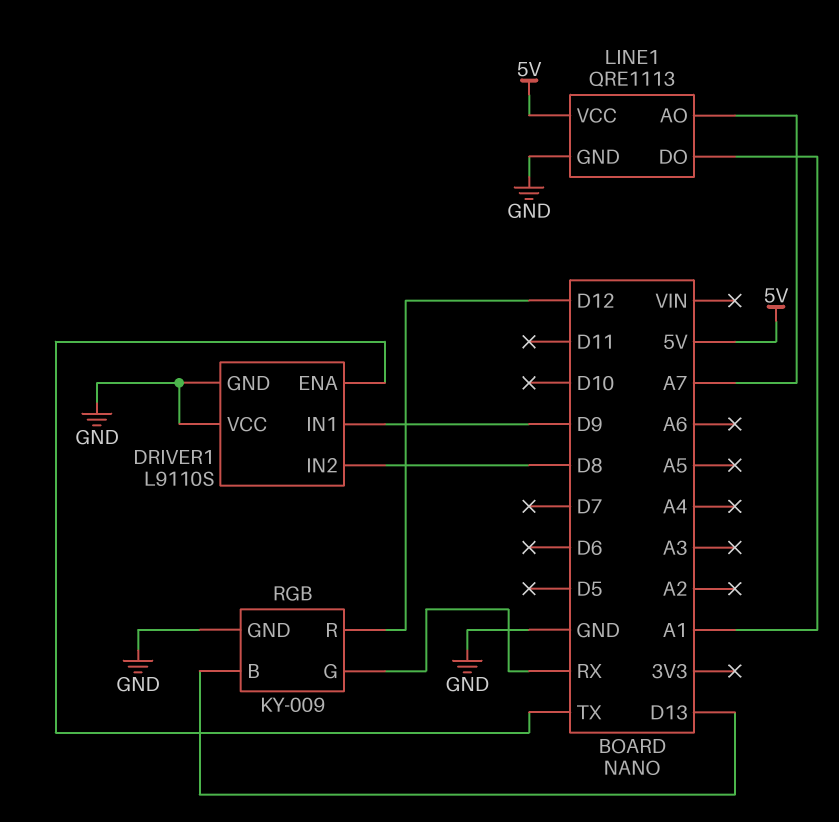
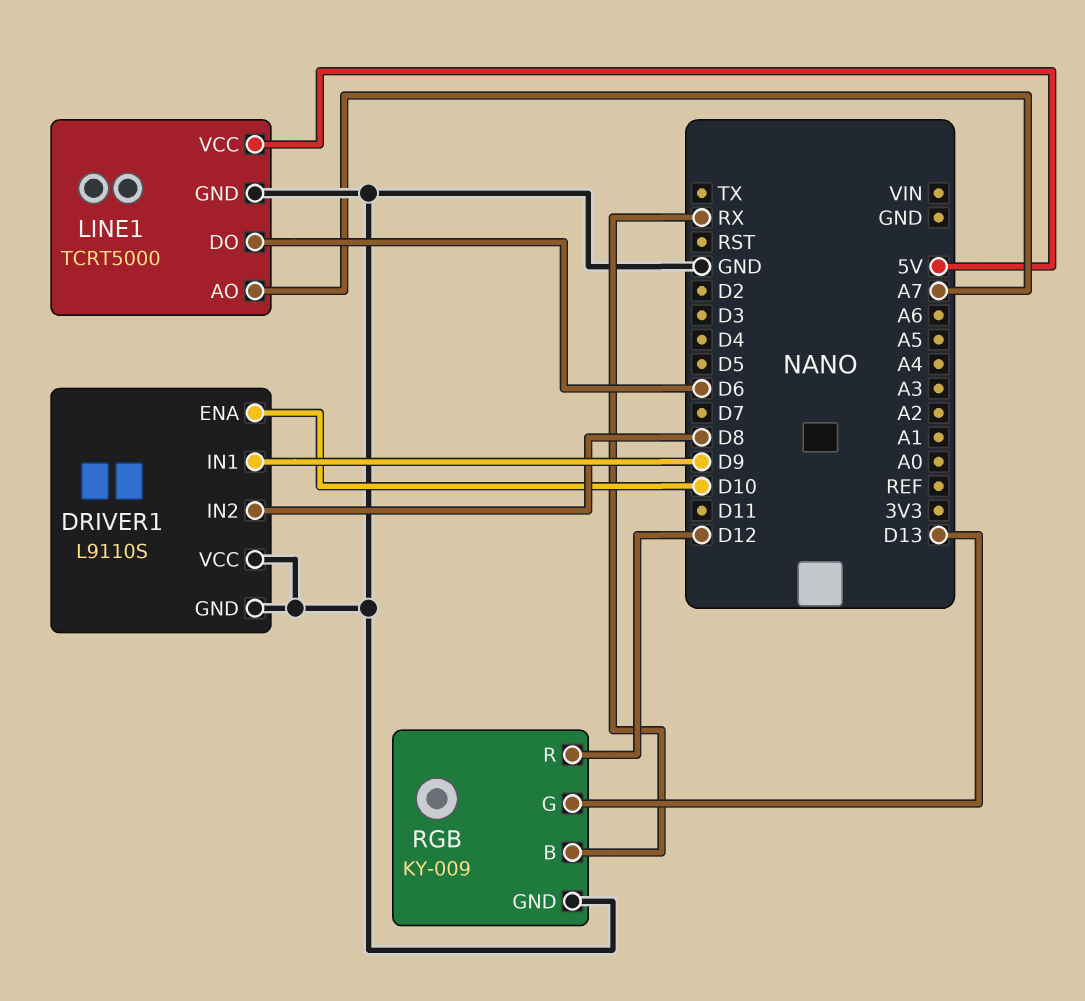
DRIVER1 pin ENA: TX -> D10
LINE1: QRE1113 -> TCRT5000
LINE1 pin DO: A1 -> D6
RGB pin B: D13 -> RX
RGB pin G: RX -> D13

